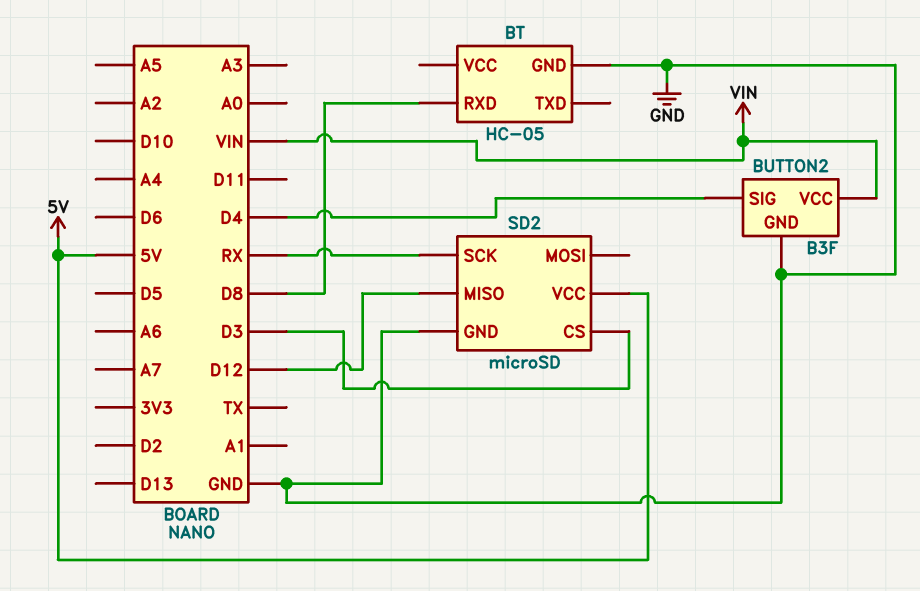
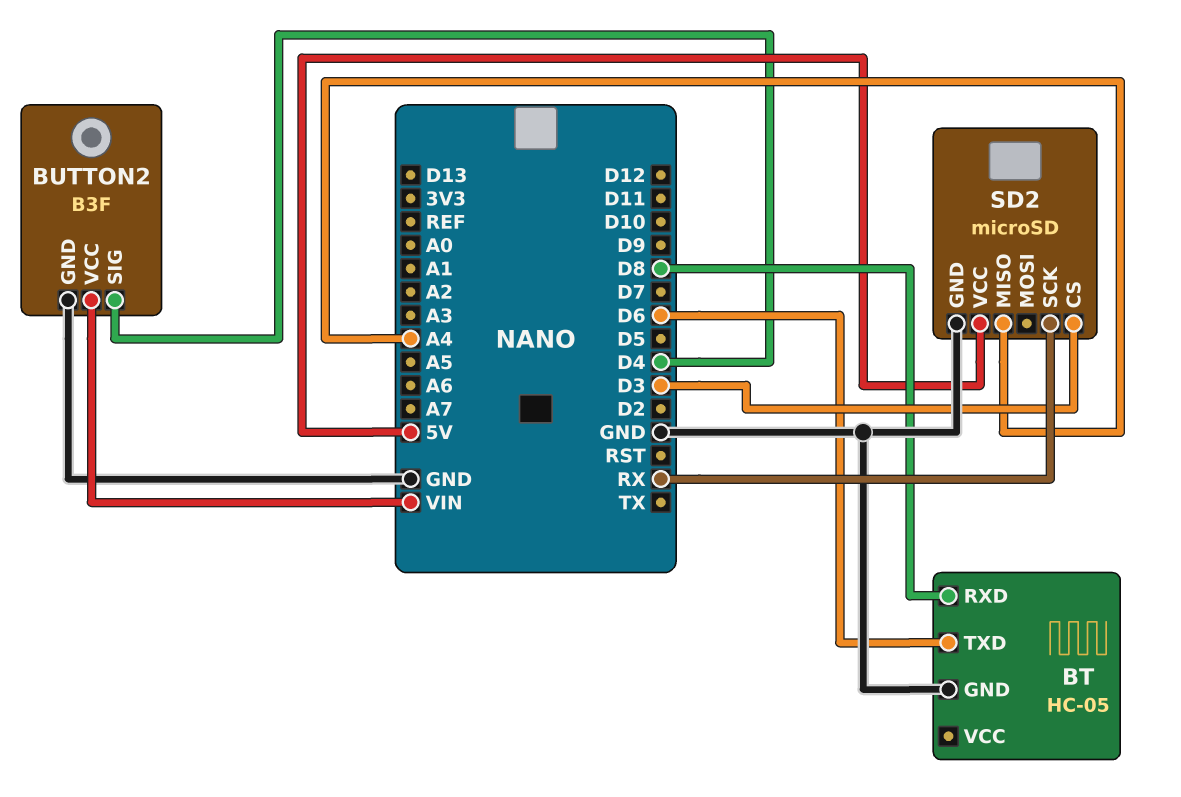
BT pin TXD: none -> D6
SD2 pin MISO: D12 -> A4

